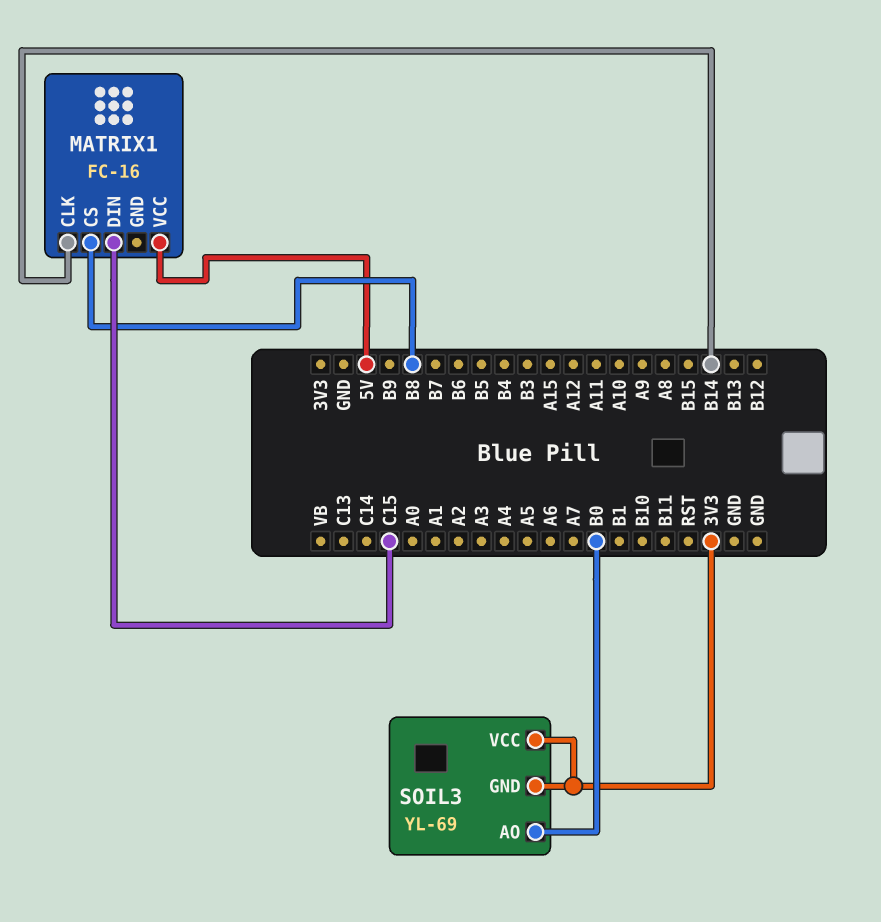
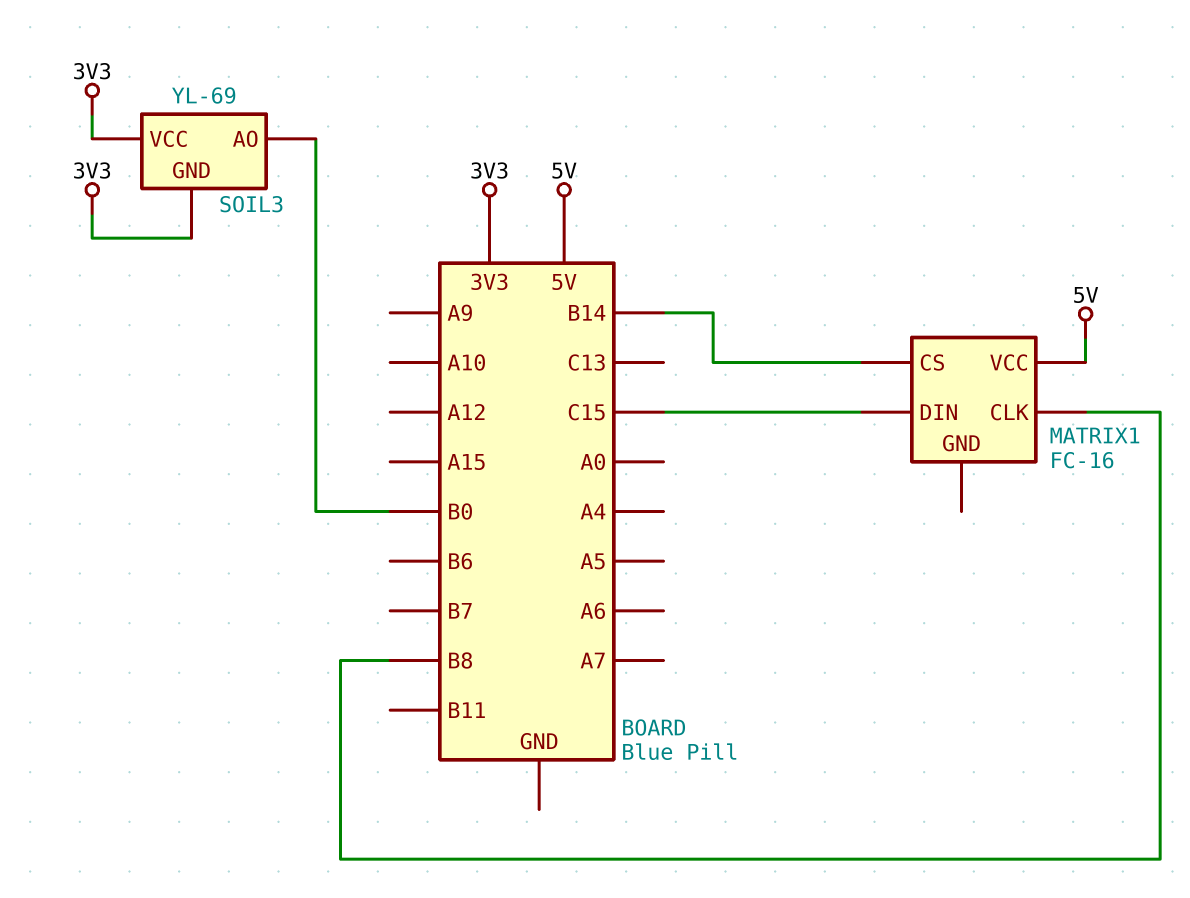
MATRIX1 pin CLK: B14 -> B8
MATRIX1 pin CS: B8 -> B14

